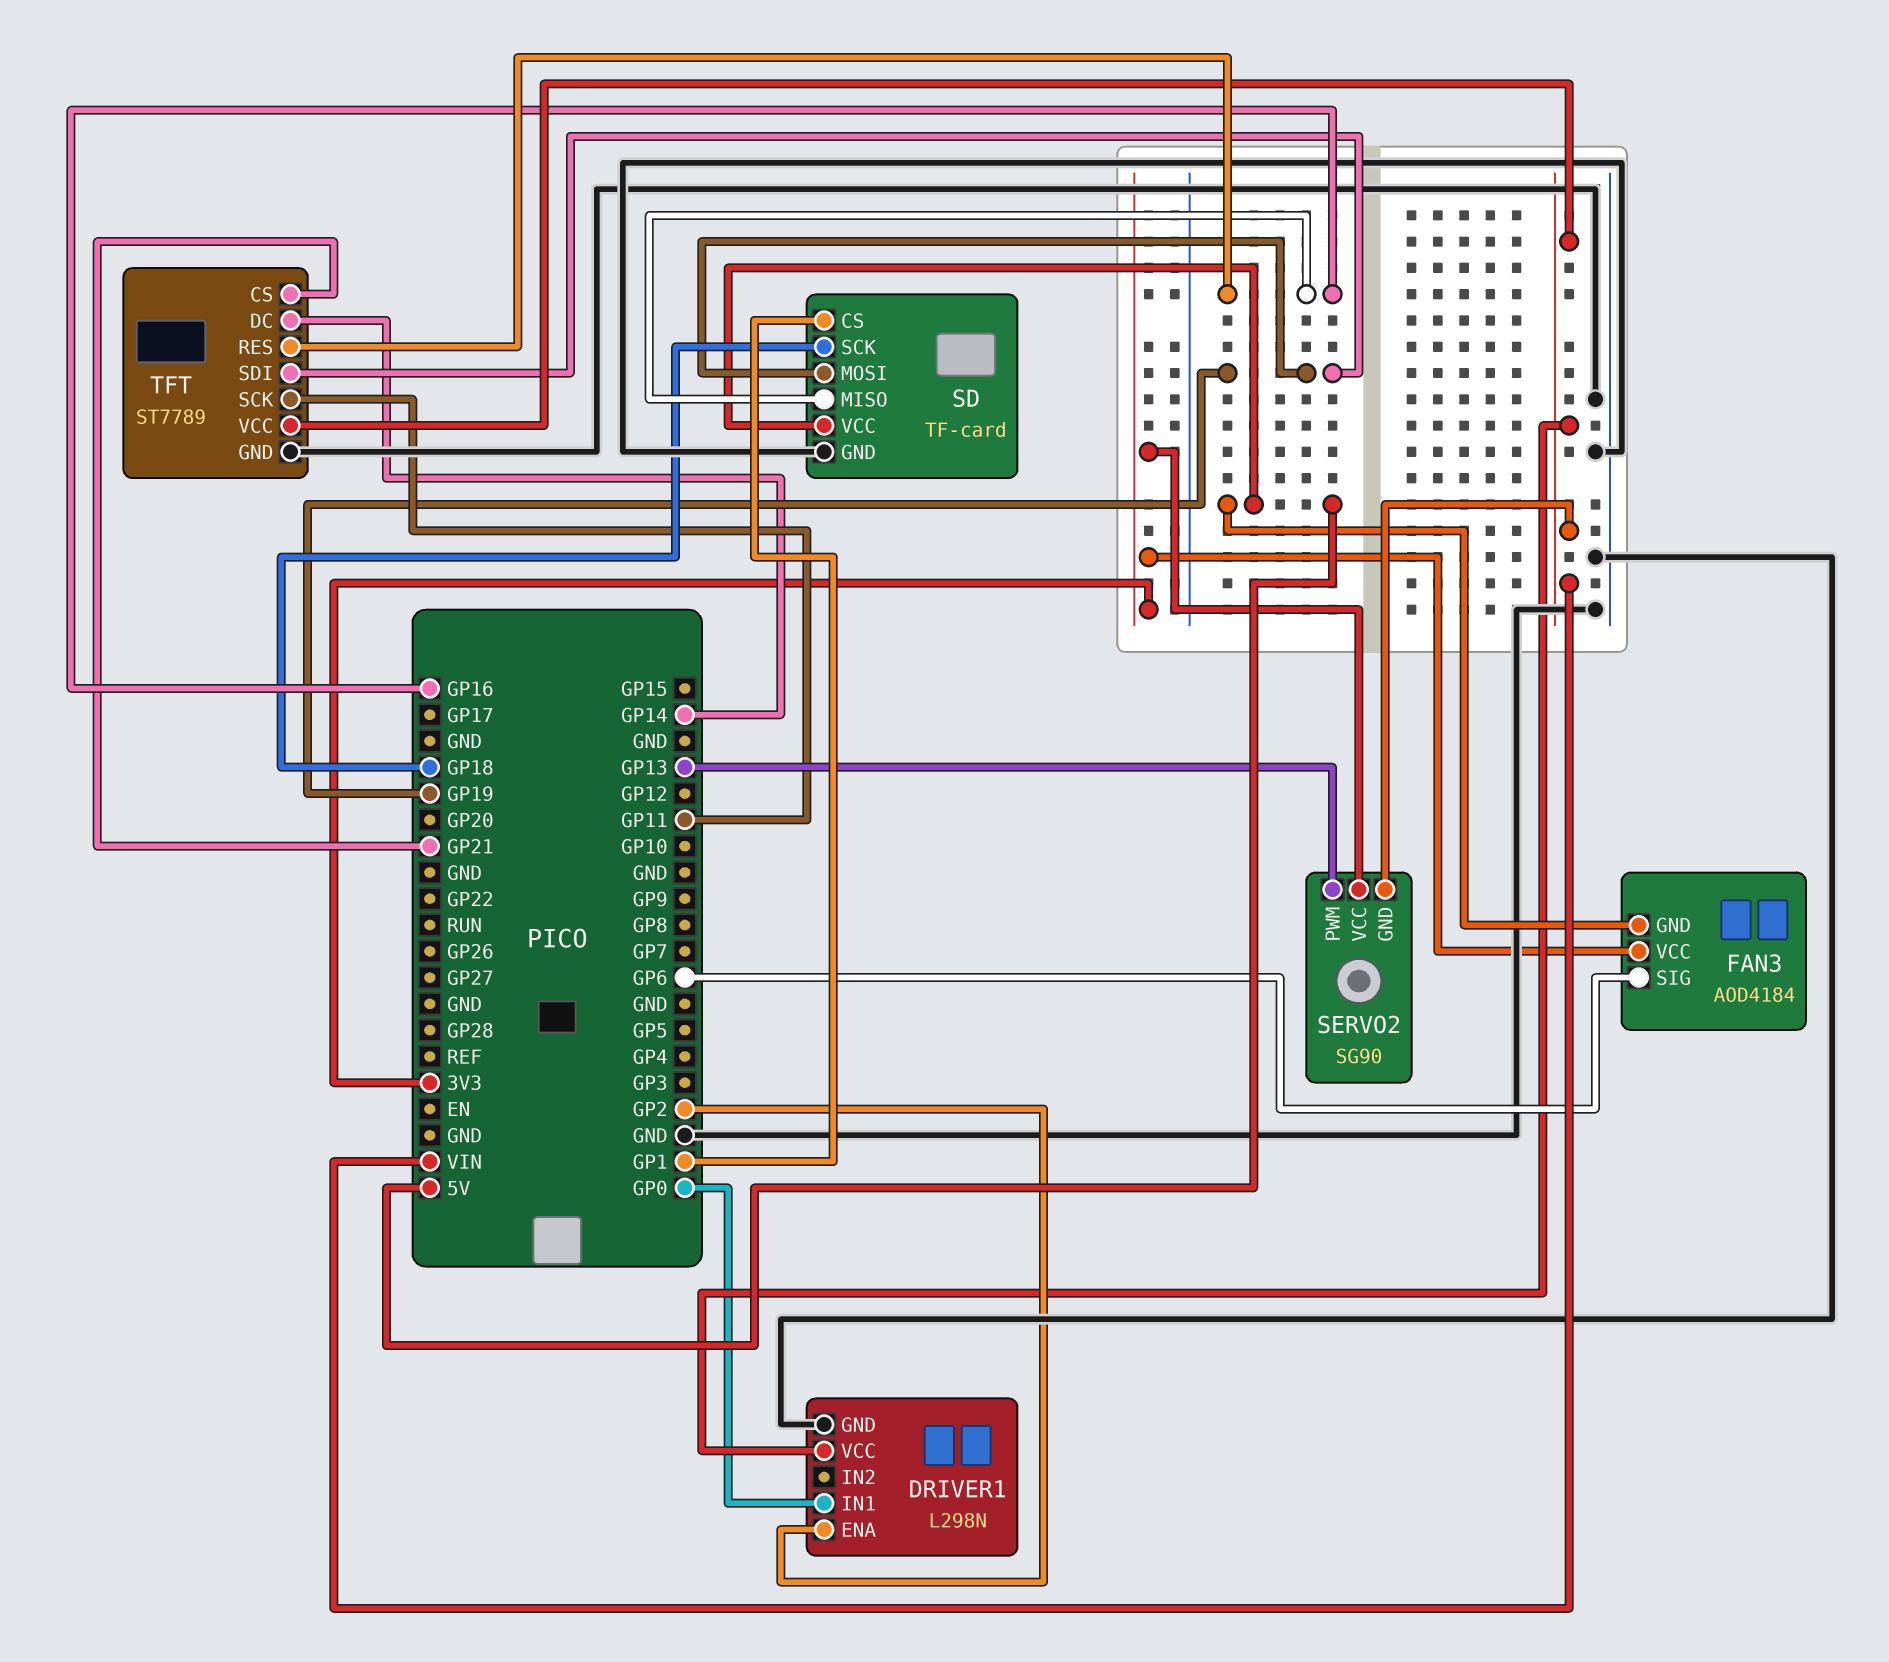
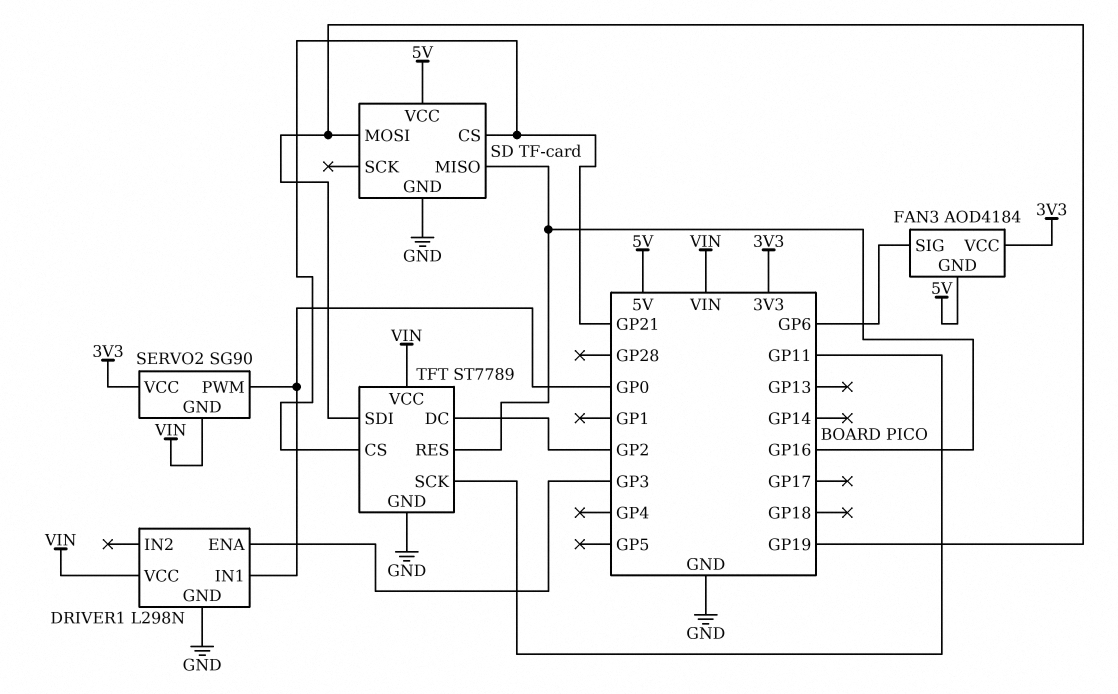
DRIVER1 pin ENA: GP2 -> GP3
SD pin CS: GP1 -> GP21
SD pin SCK: GP18 -> none
SERVO2 pin PWM: GP13 -> GP0
TFT pin DC: GP14 -> GP2

